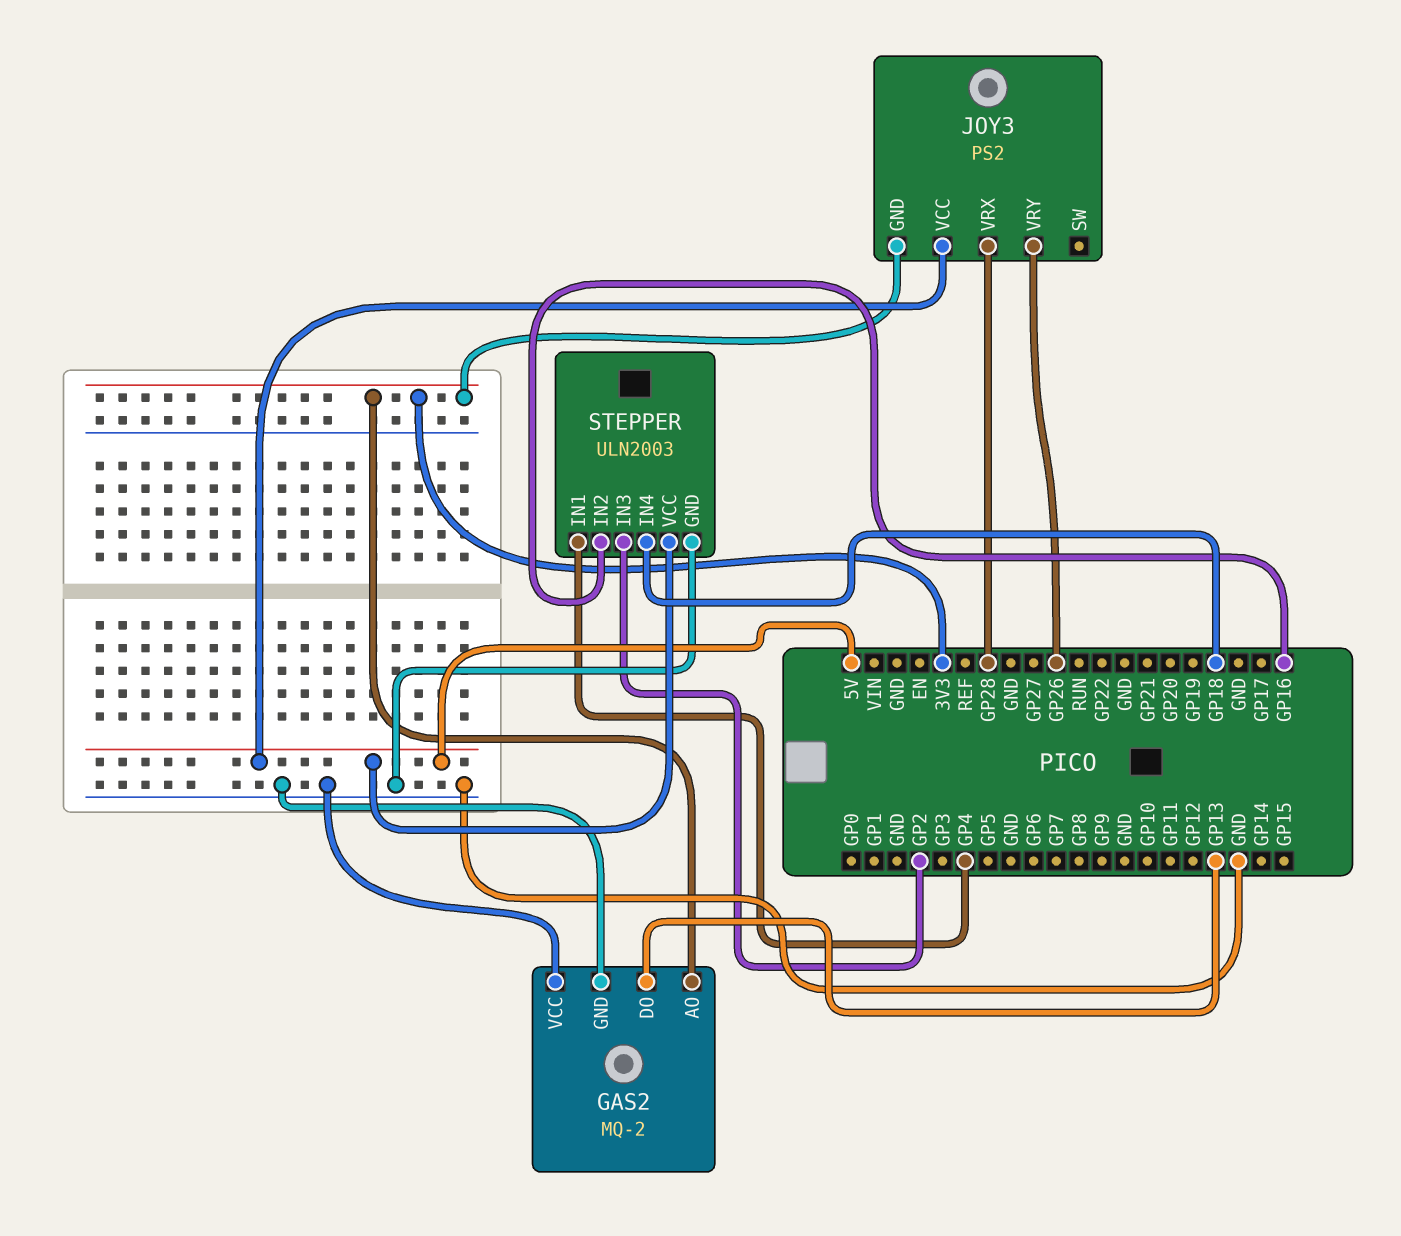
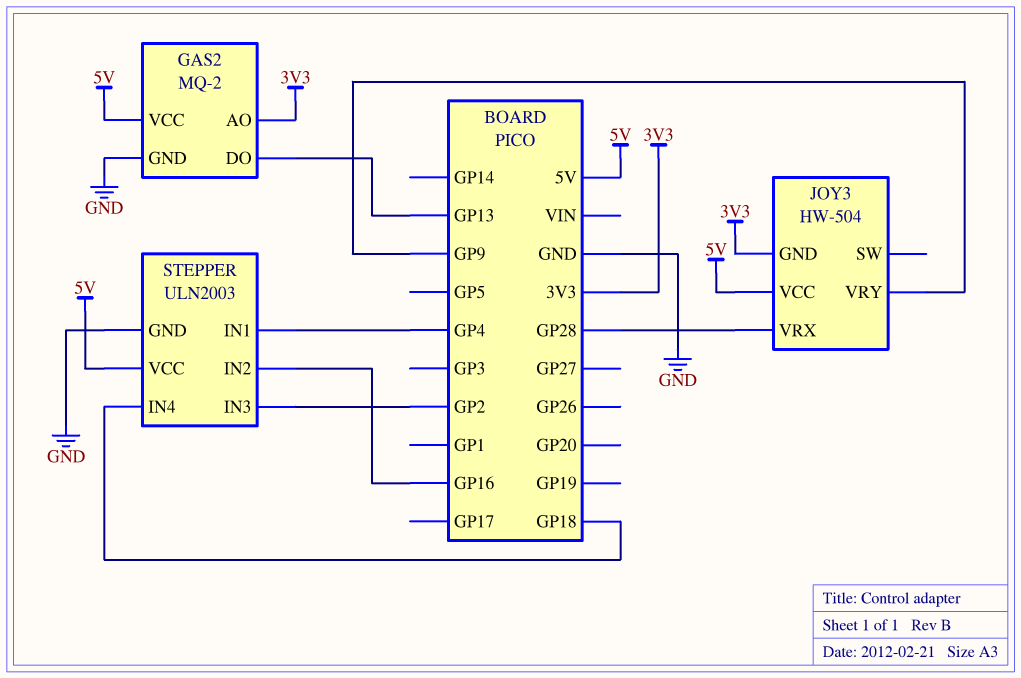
GAS2 pin VCC: GND -> 5V
JOY3: PS2 -> HW-504
JOY3 pin VRY: GP26 -> GP9

